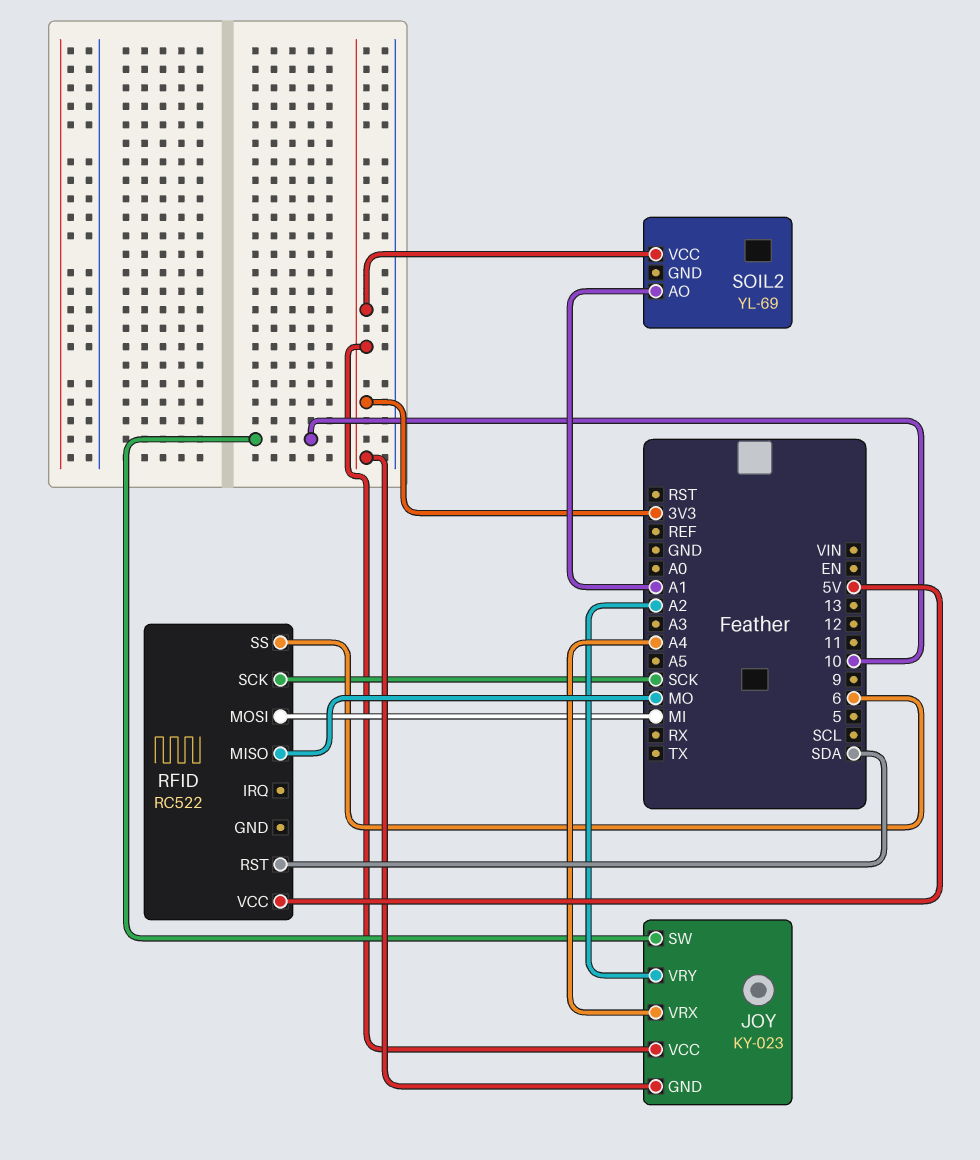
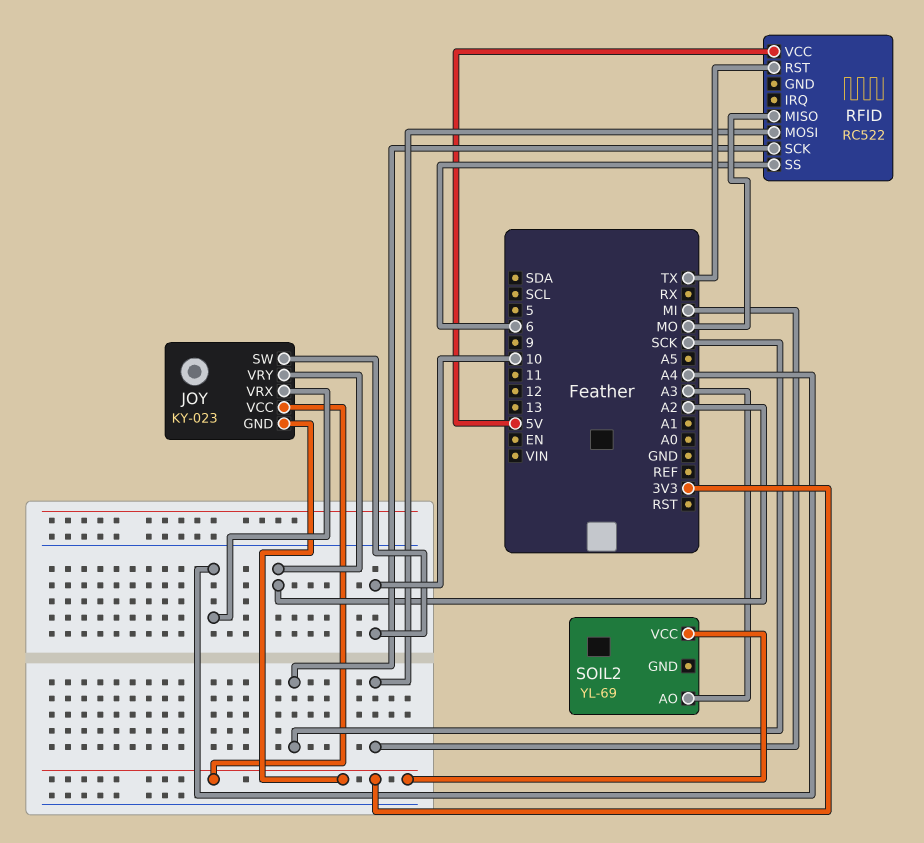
RFID pin RST: SDA -> TX
SOIL2 pin AO: A1 -> A3

